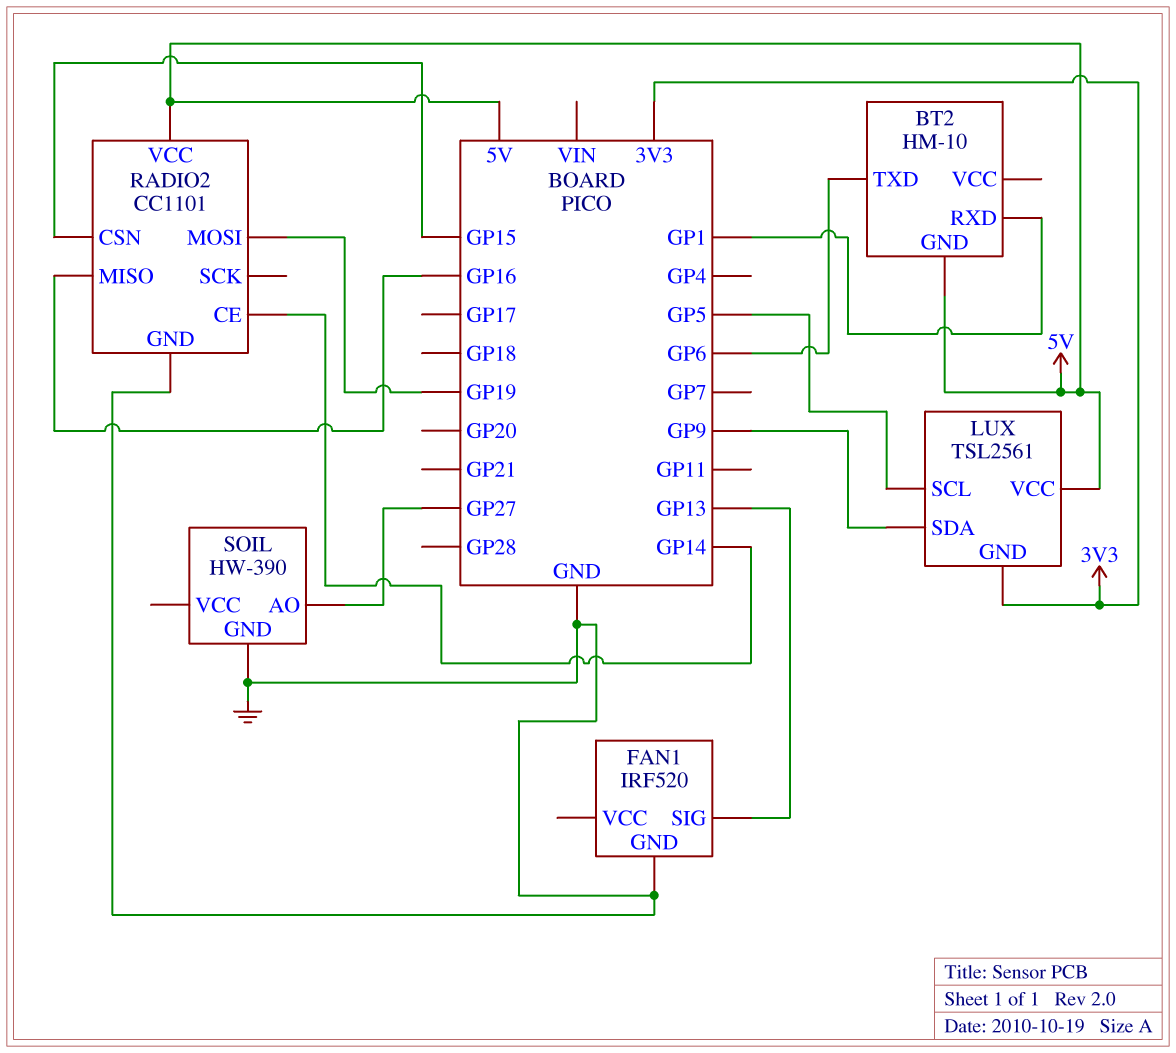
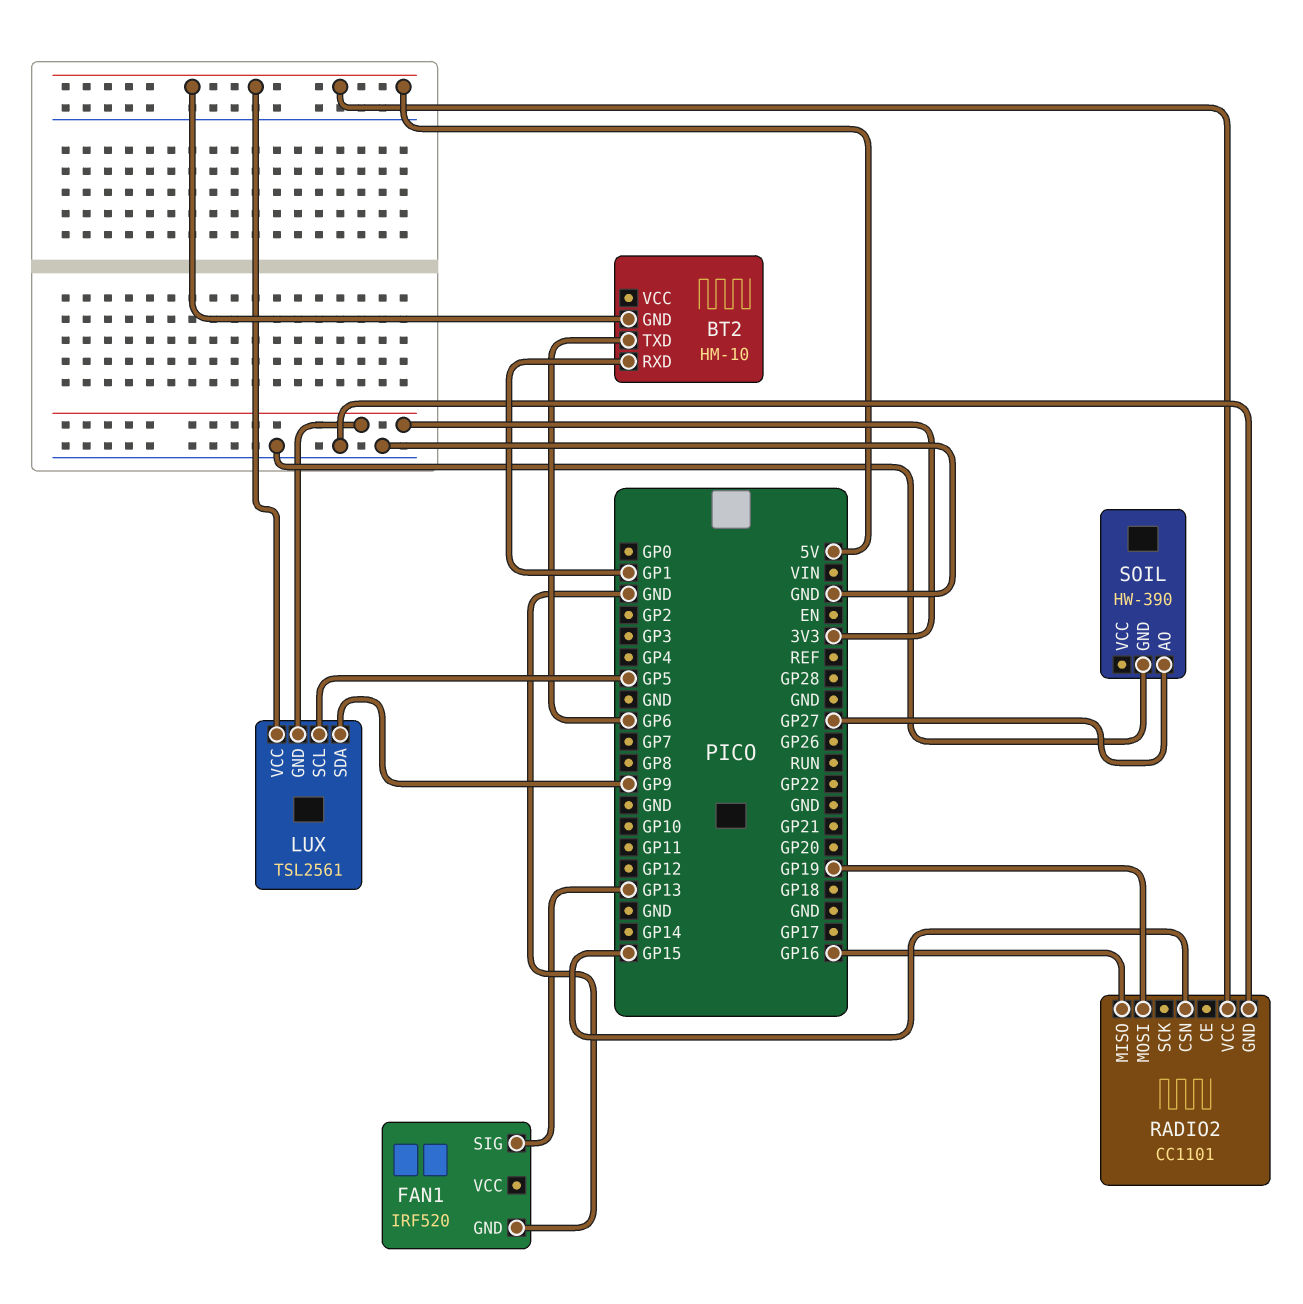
RADIO2 pin CE: GP14 -> none

